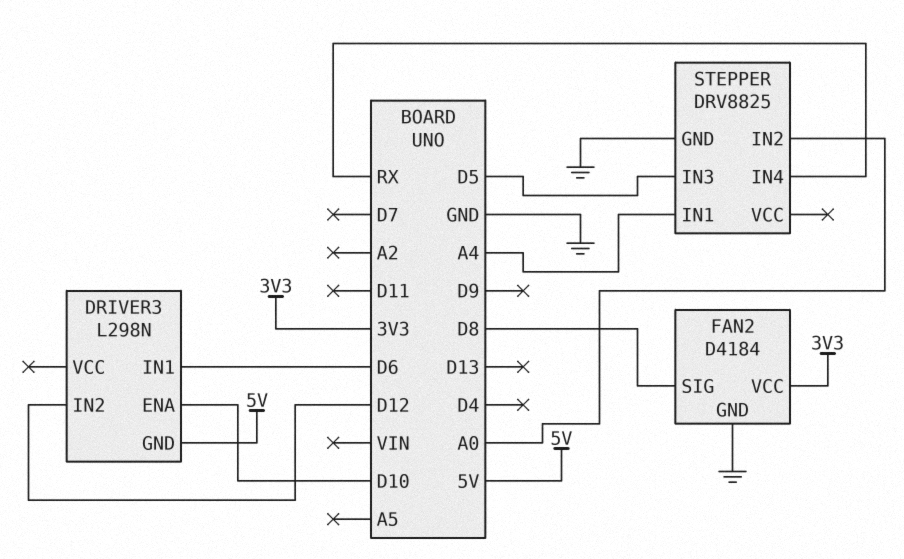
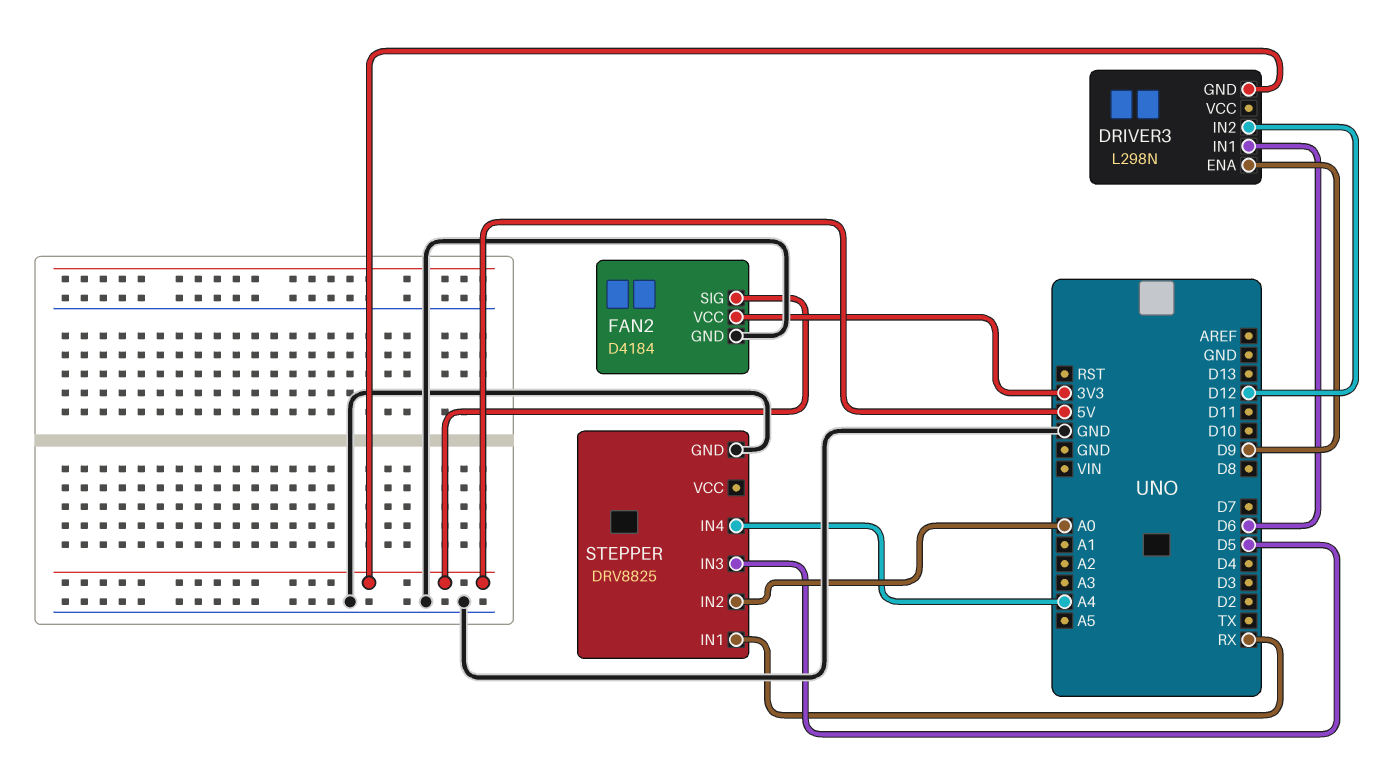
DRIVER3 pin ENA: D10 -> D9
FAN2 pin SIG: D8 -> 5V
STEPPER pin IN1: A4 -> RX
STEPPER pin IN4: RX -> A4

